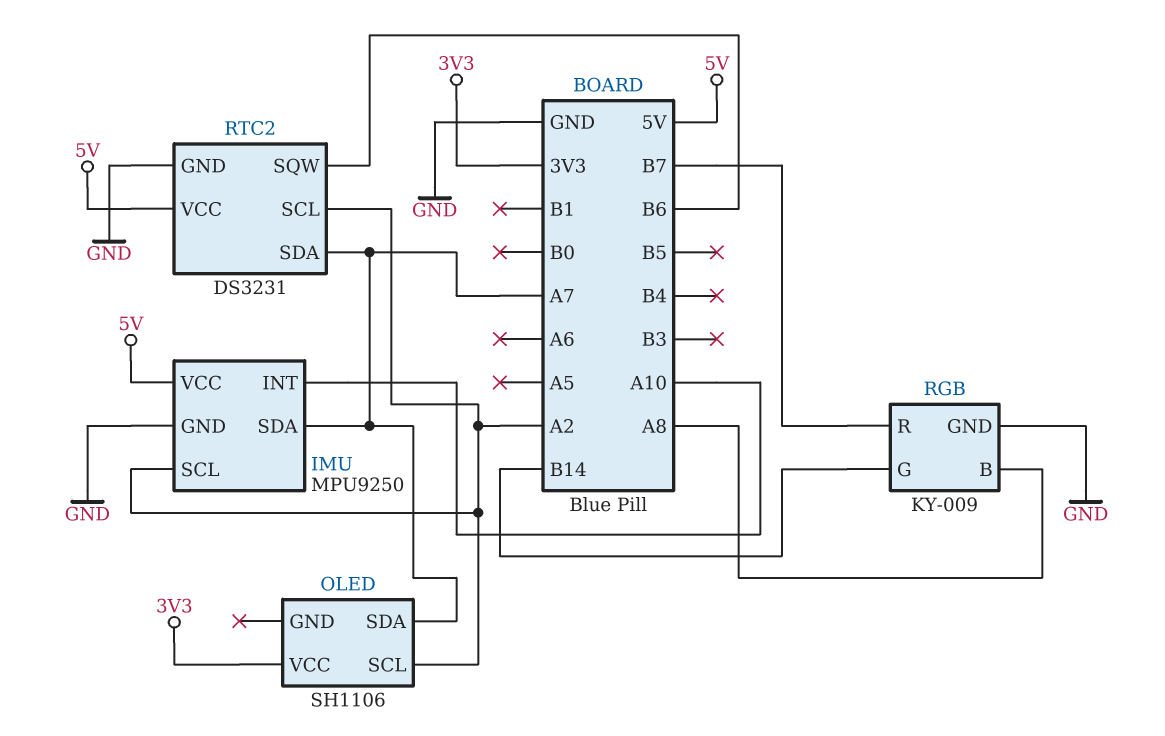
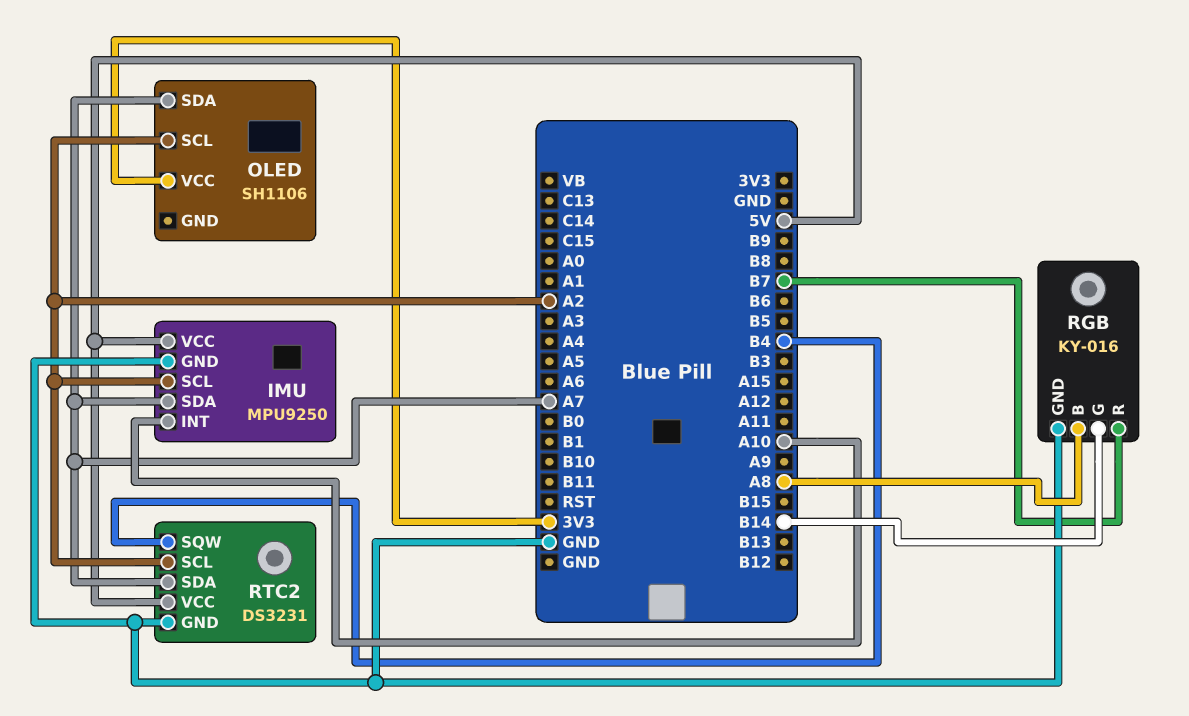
RGB: KY-009 -> KY-016
RTC2 pin SQW: B6 -> B4

